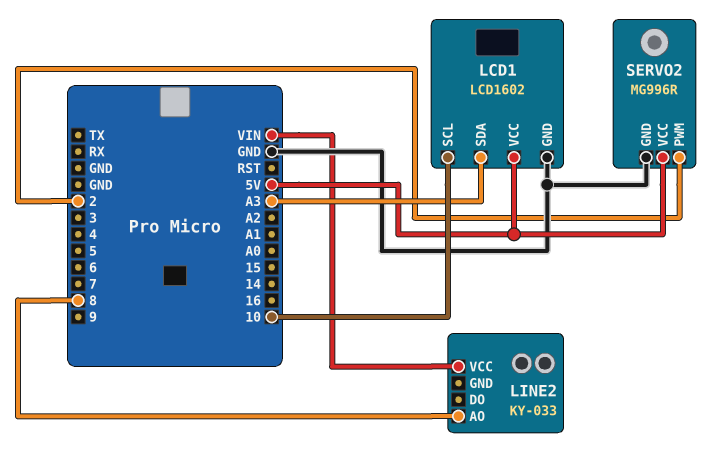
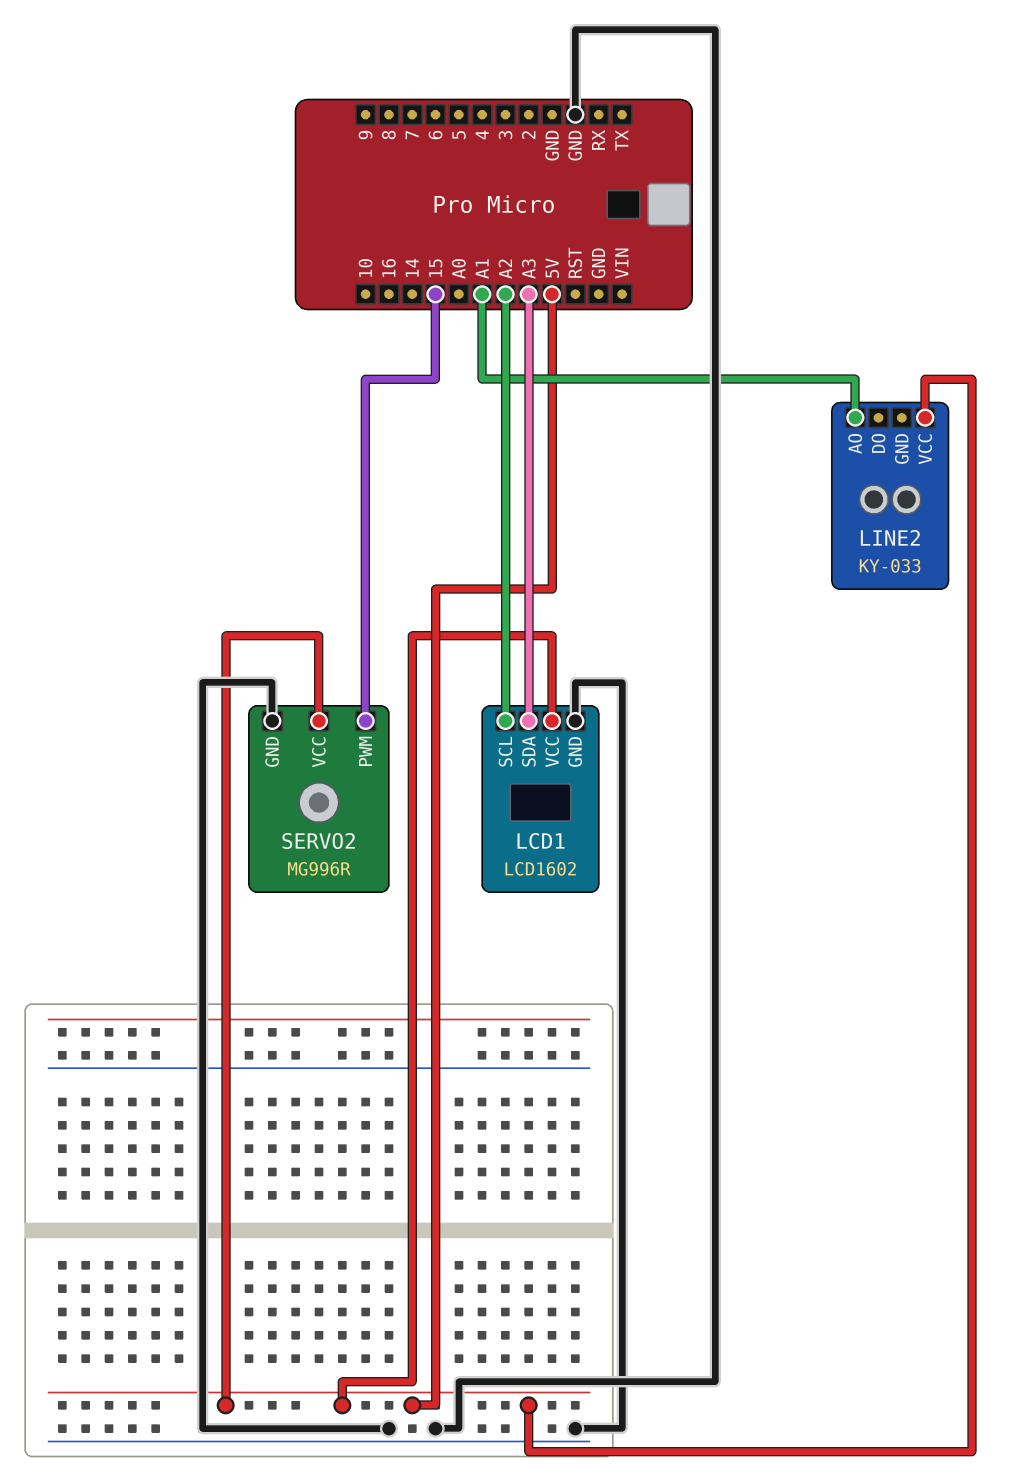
LCD1 pin SCL: 10 -> A2
LINE2 pin AO: 8 -> A1
LINE2 pin VCC: VIN -> 5V
SERVO2 pin PWM: 2 -> 15

